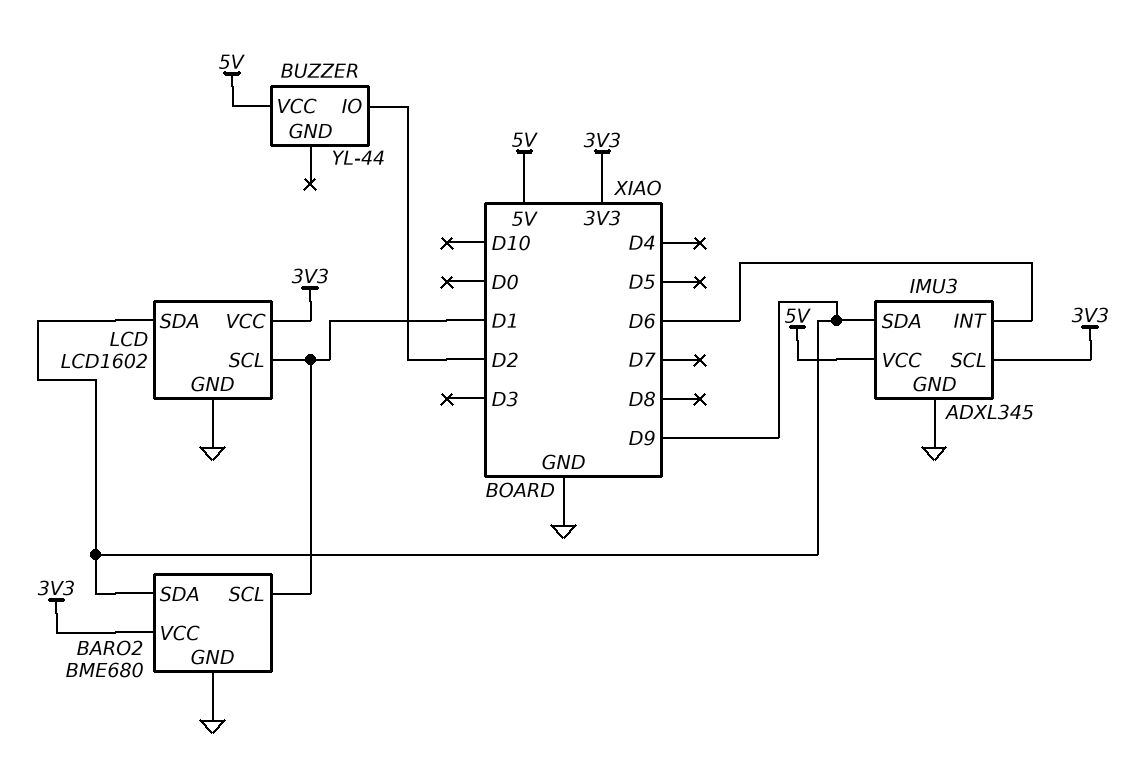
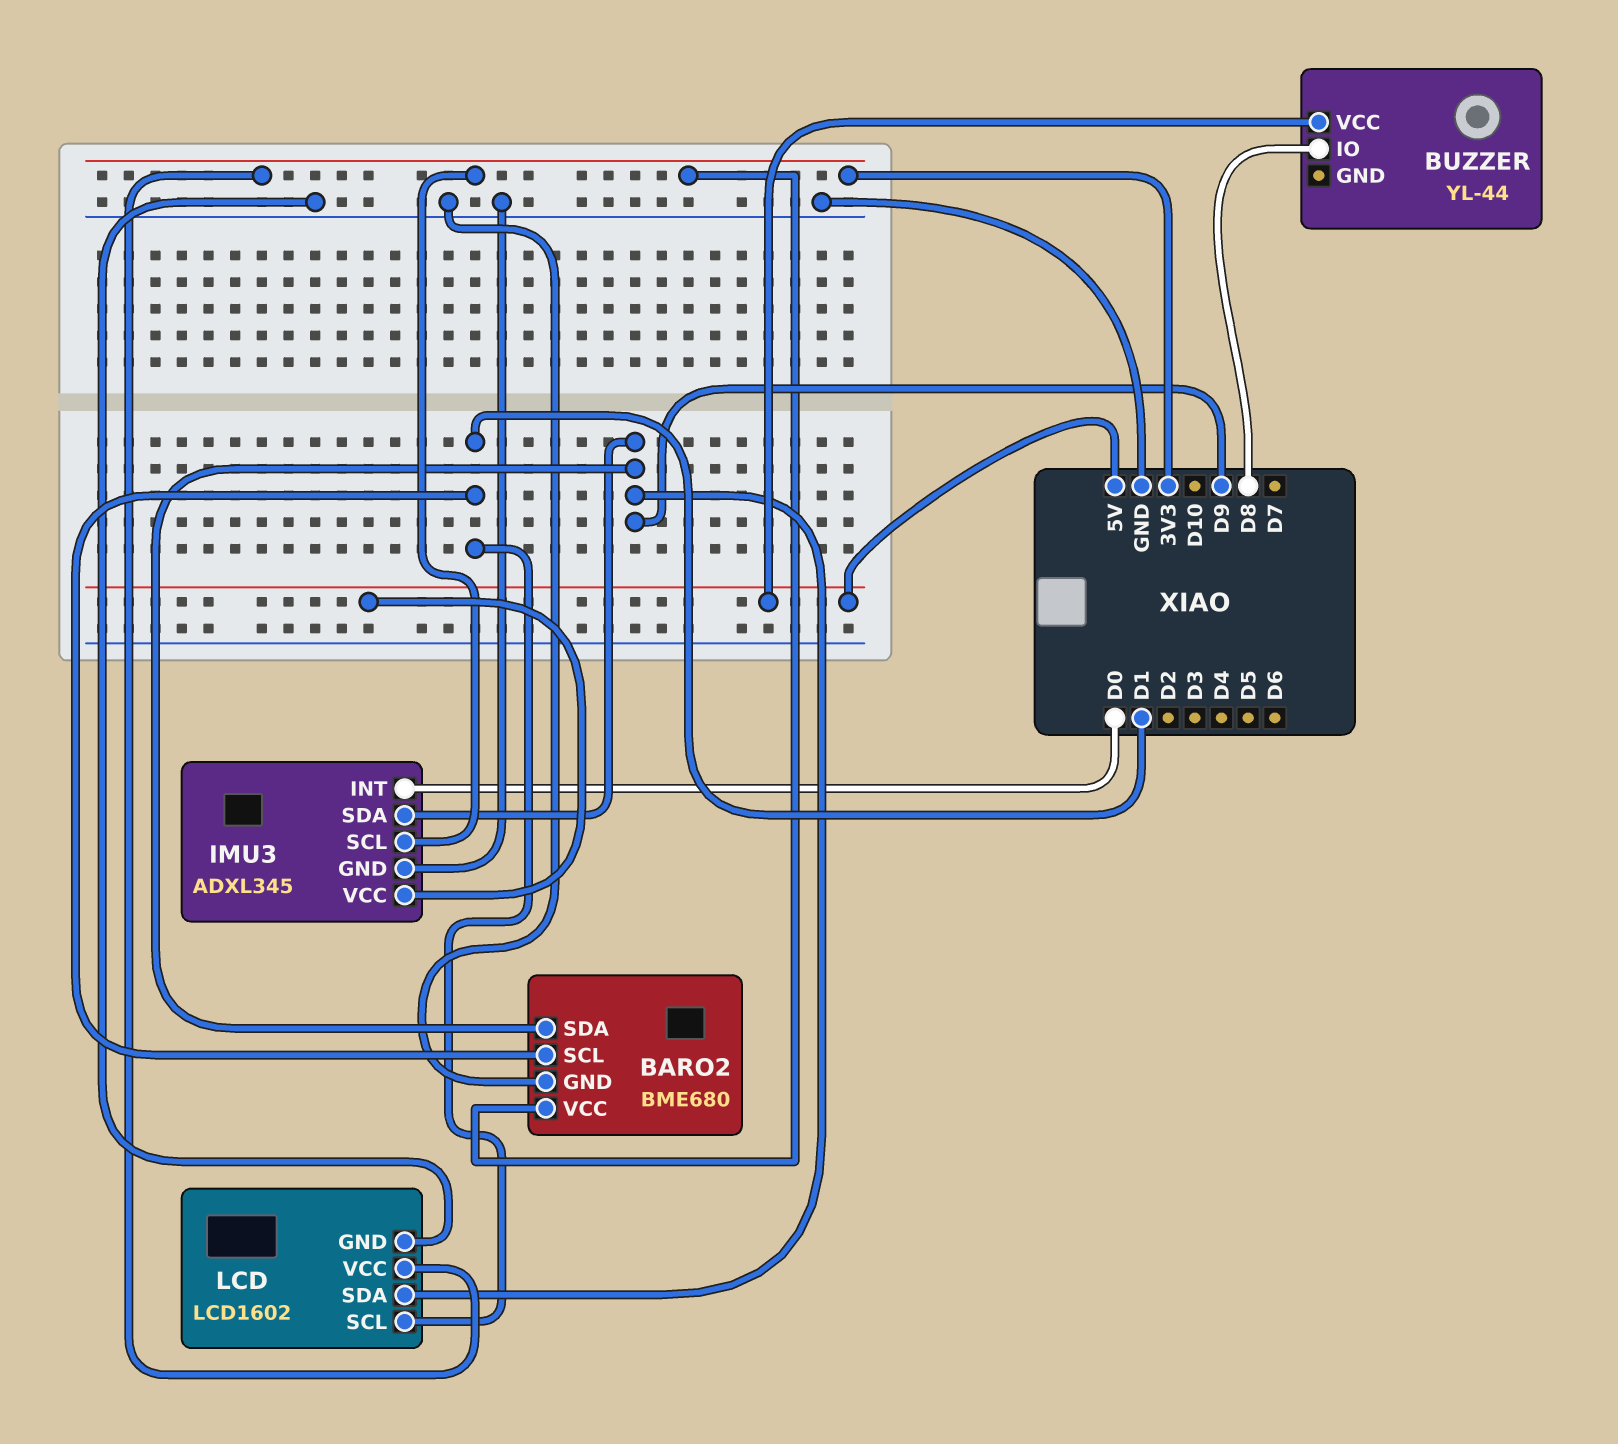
BUZZER pin IO: D2 -> D8
IMU3 pin INT: D6 -> D0

